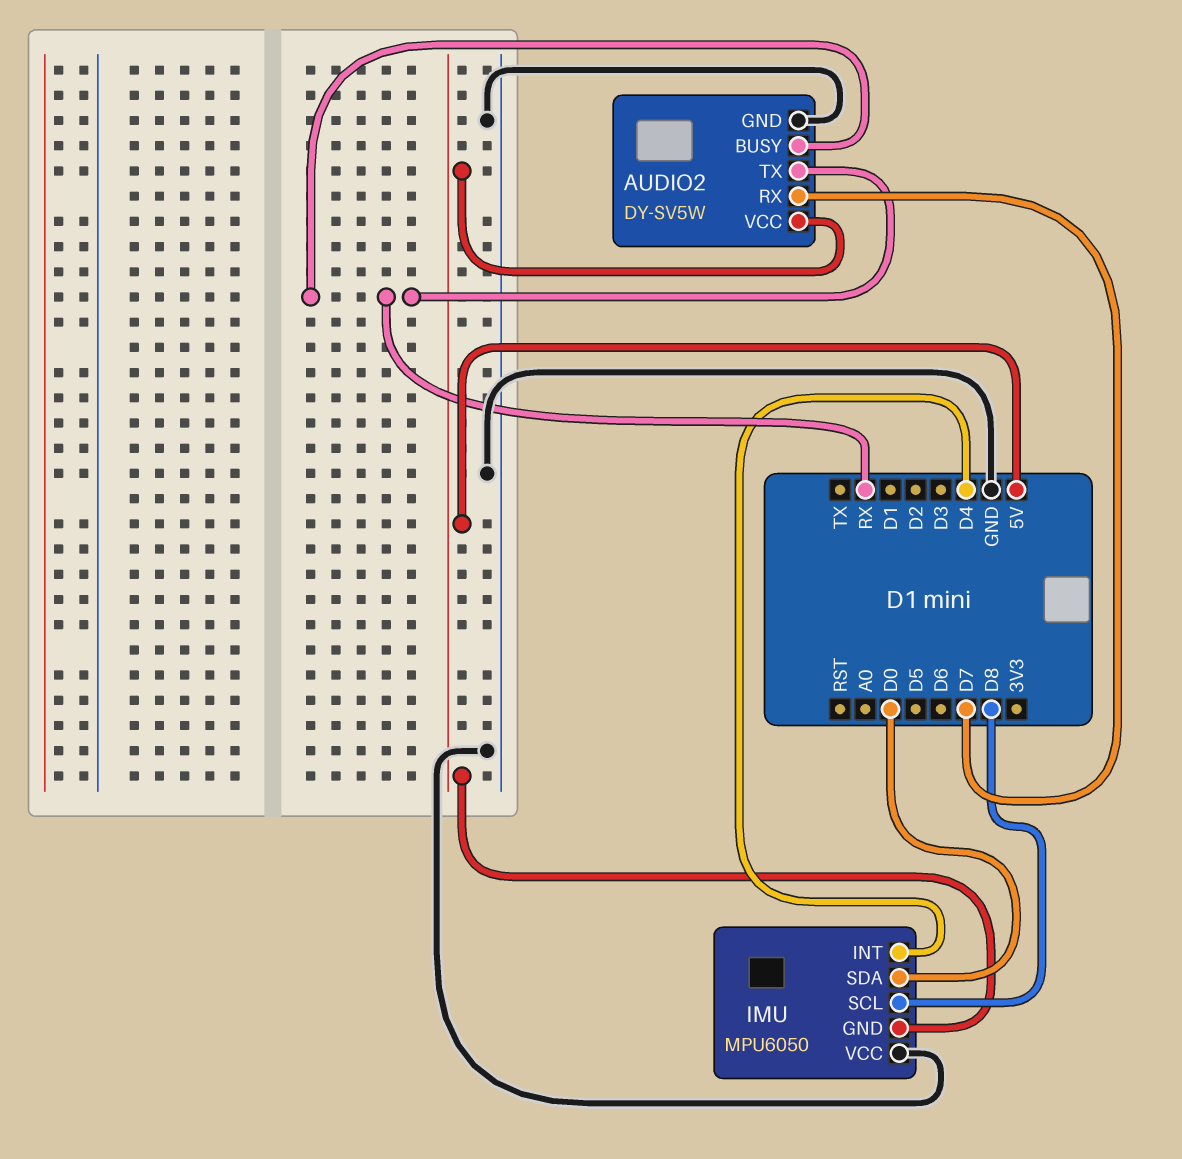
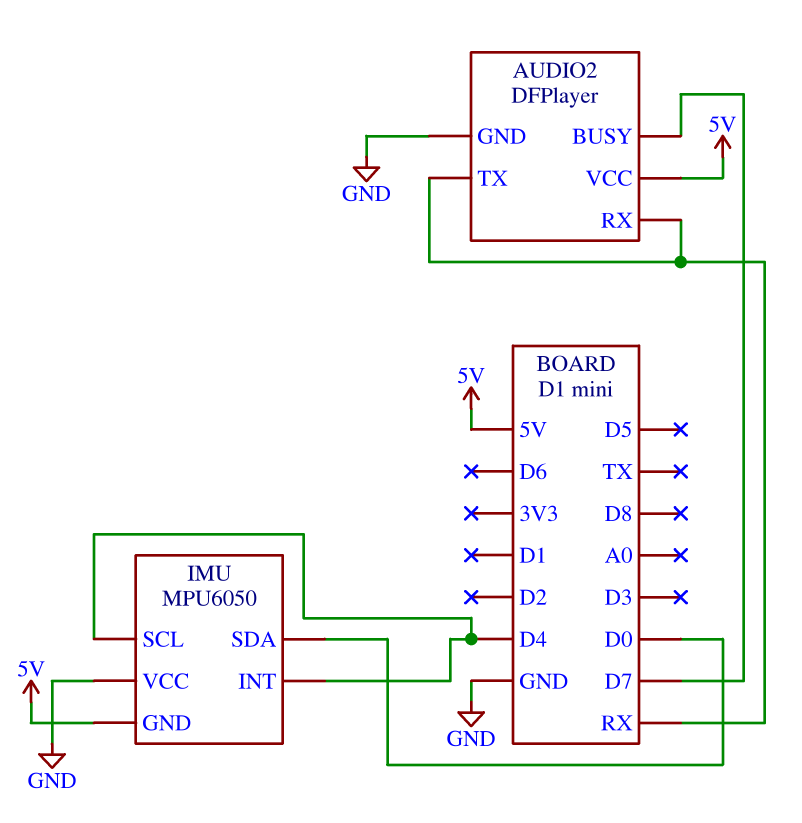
AUDIO2: DY-SV5W -> DFPlayer
AUDIO2 pin BUSY: RX -> D7
AUDIO2 pin RX: D7 -> RX
IMU pin SCL: D8 -> D4

